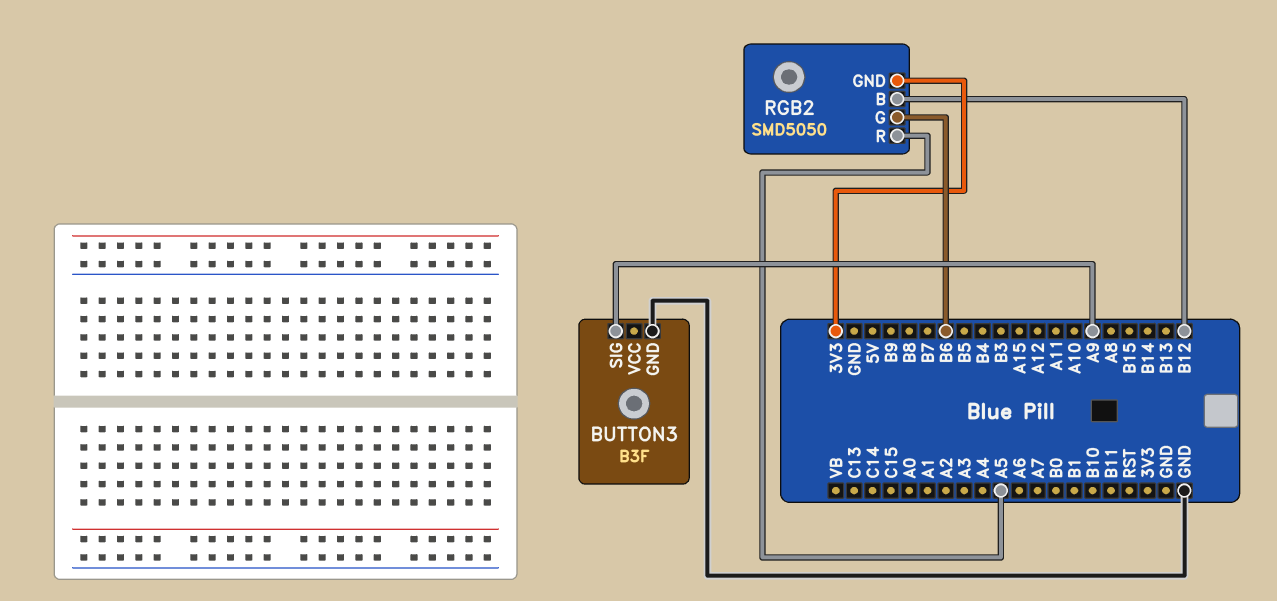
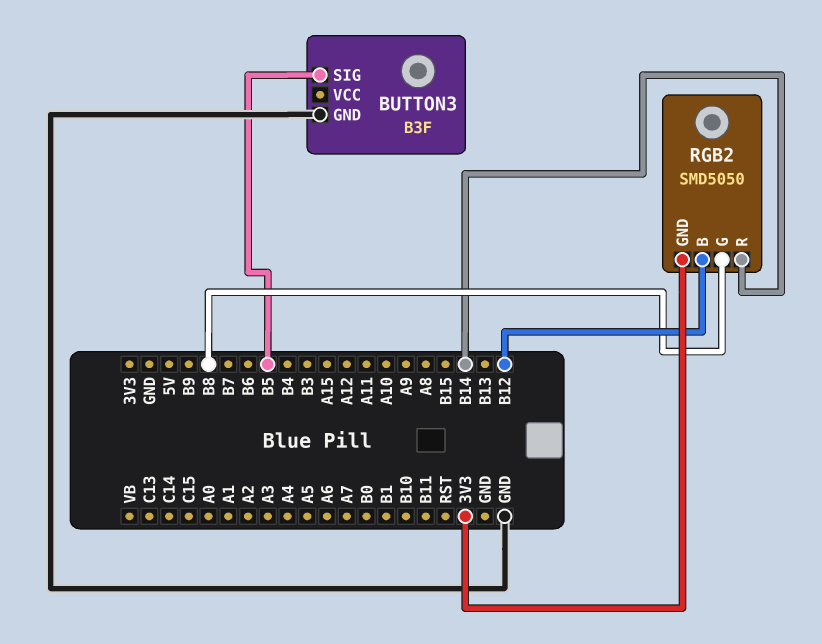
BUTTON3 pin SIG: A9 -> B5
RGB2 pin G: B6 -> B8
RGB2 pin R: A5 -> B14

